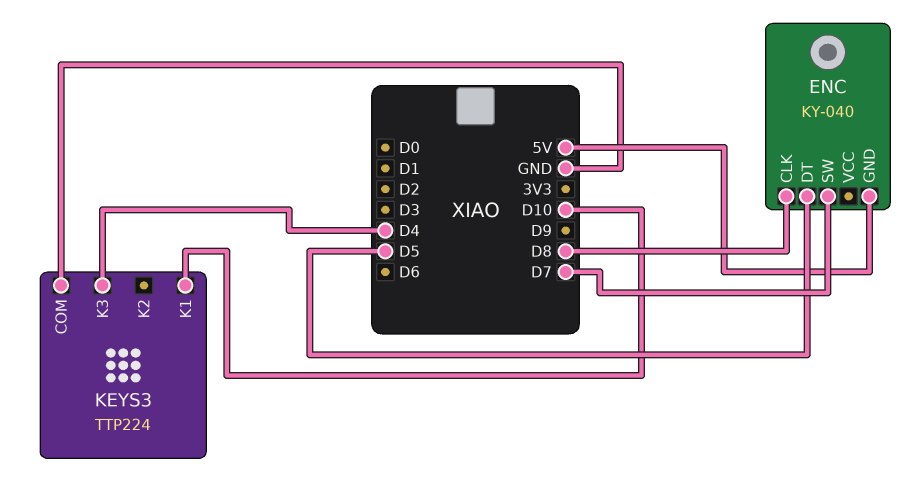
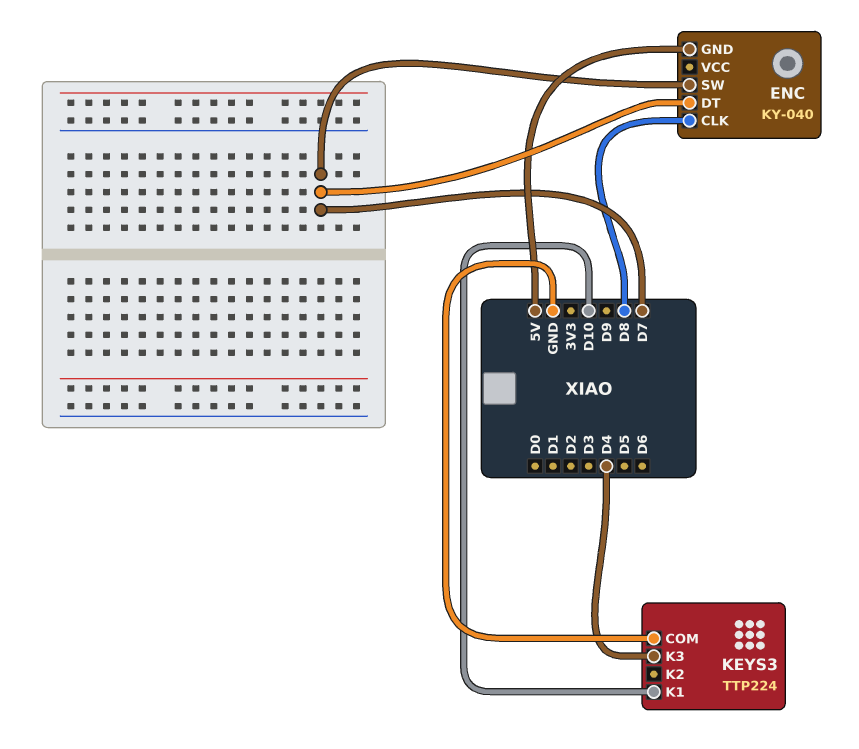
ENC pin DT: D5 -> D7

